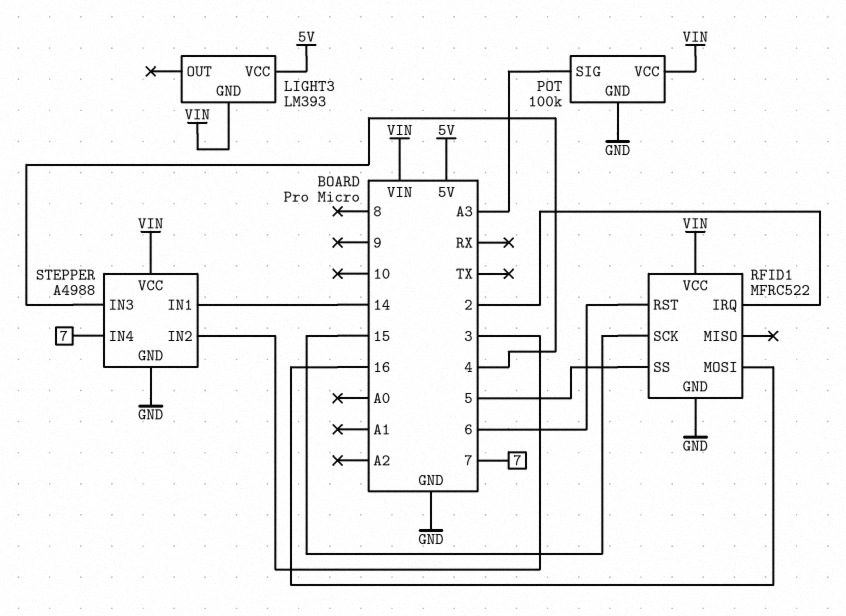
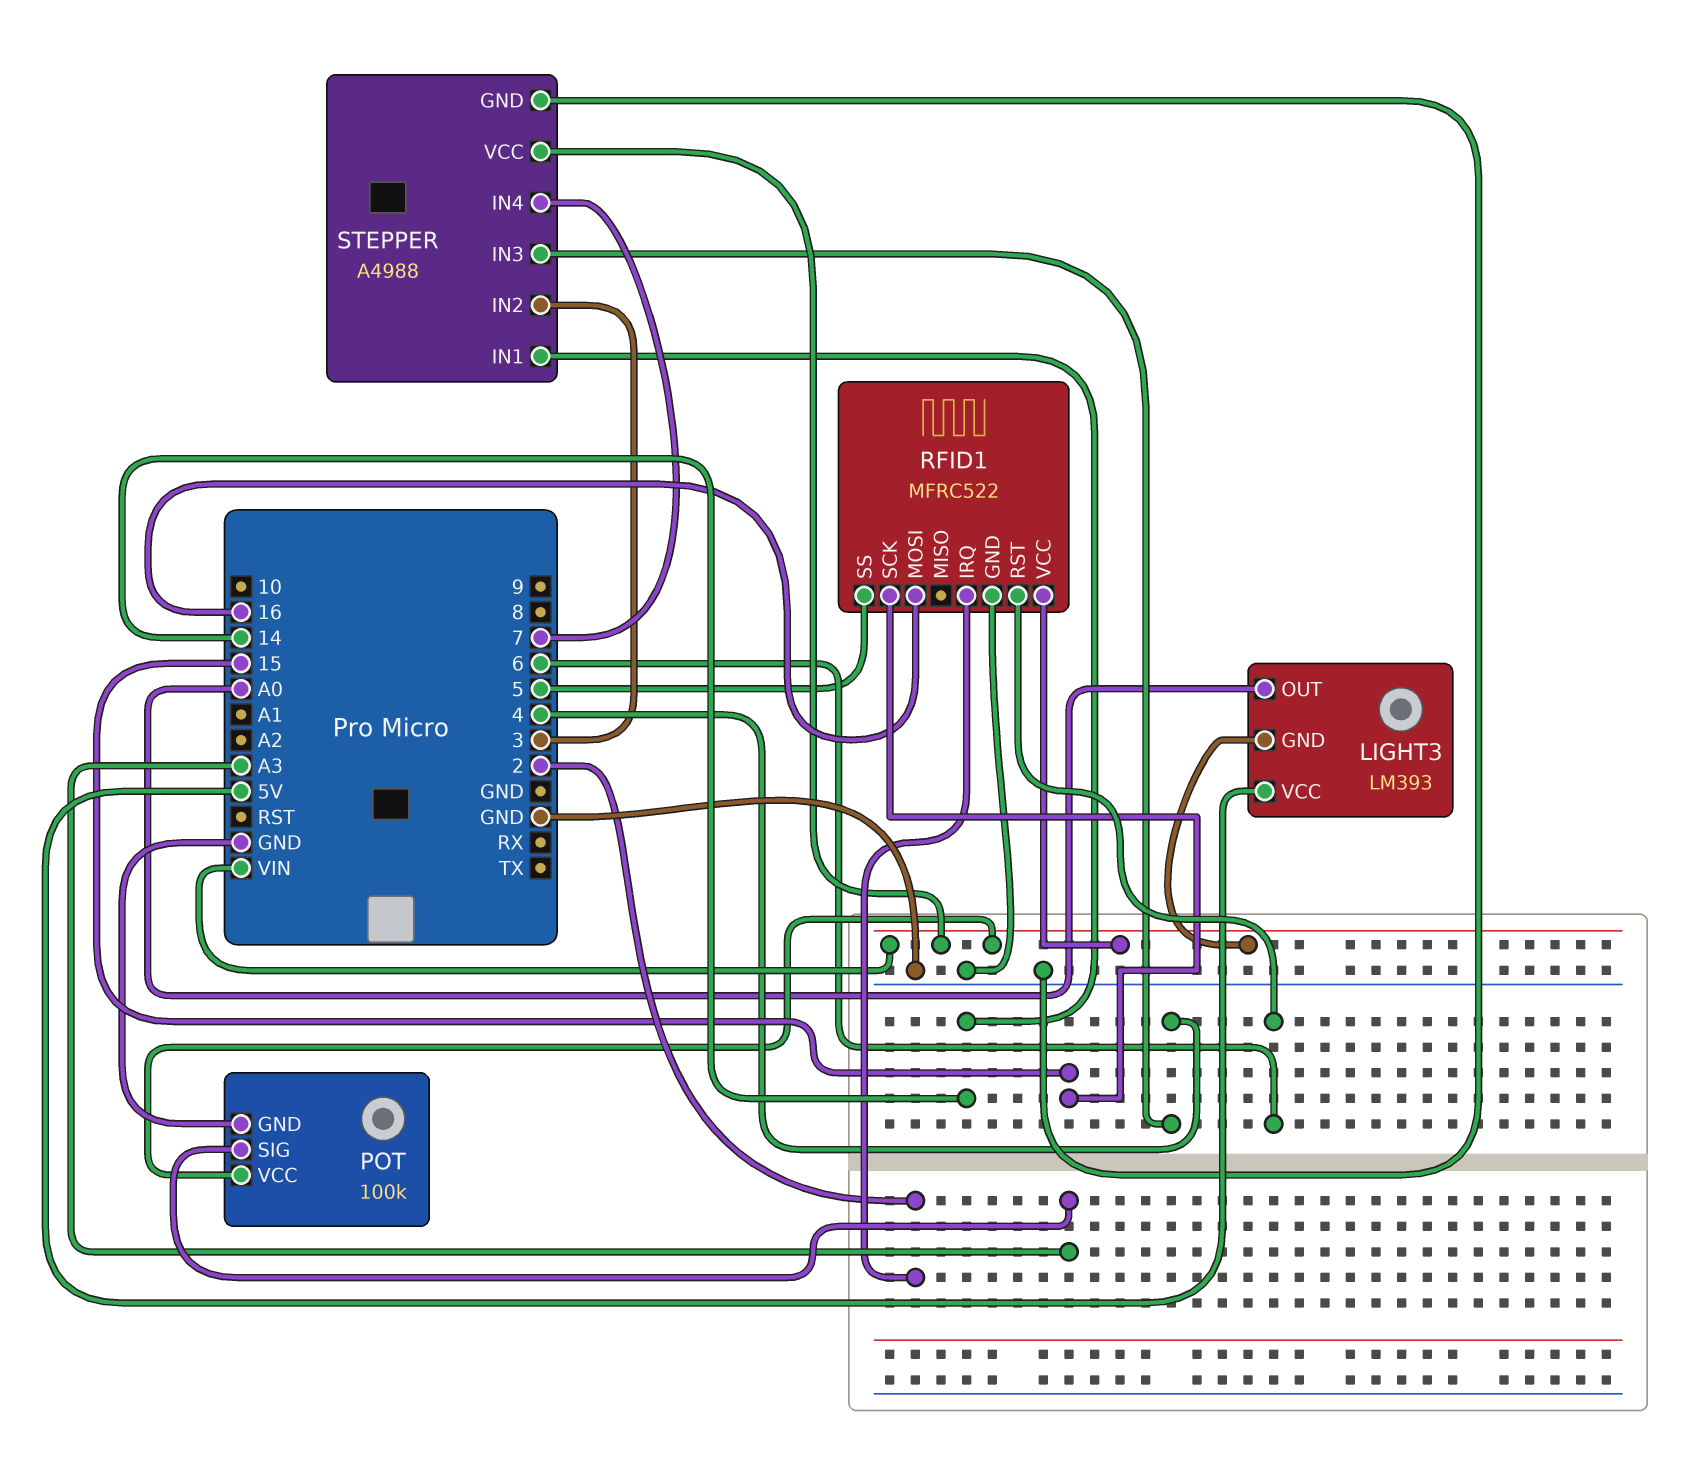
LIGHT3 pin OUT: none -> A0

